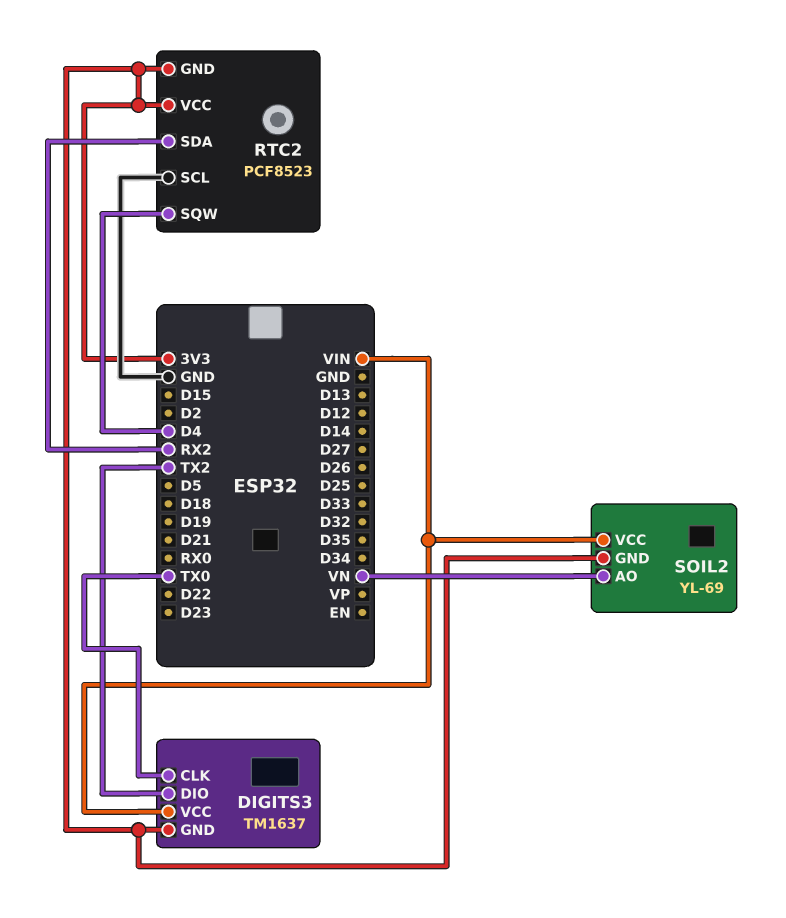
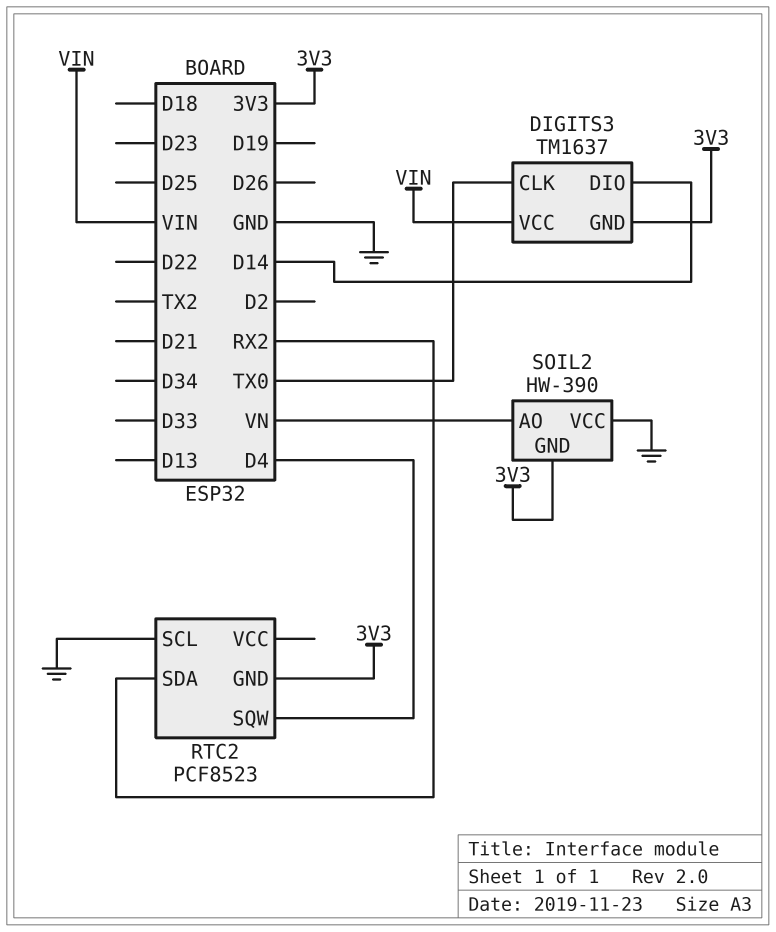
DIGITS3 pin DIO: TX2 -> D14
RTC2 pin VCC: 3V3 -> none
SOIL2: YL-69 -> HW-390
SOIL2 pin VCC: VIN -> GND

